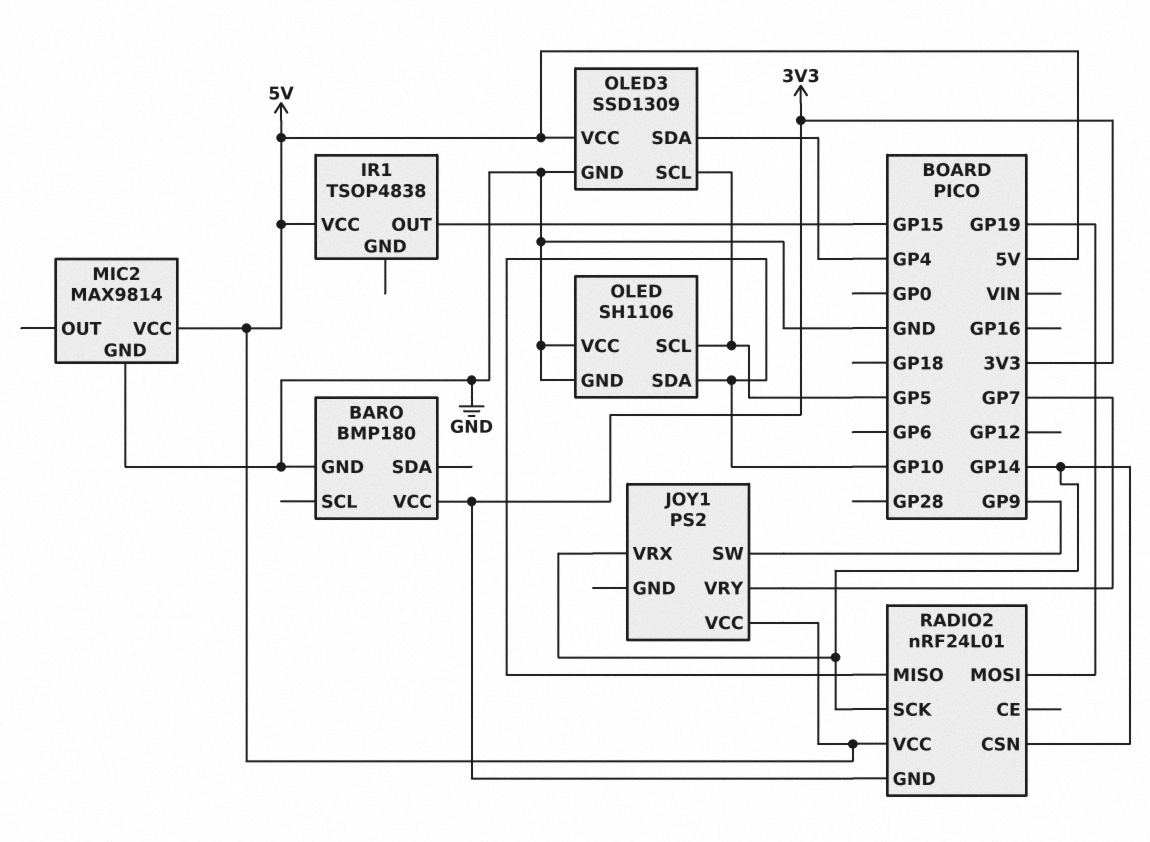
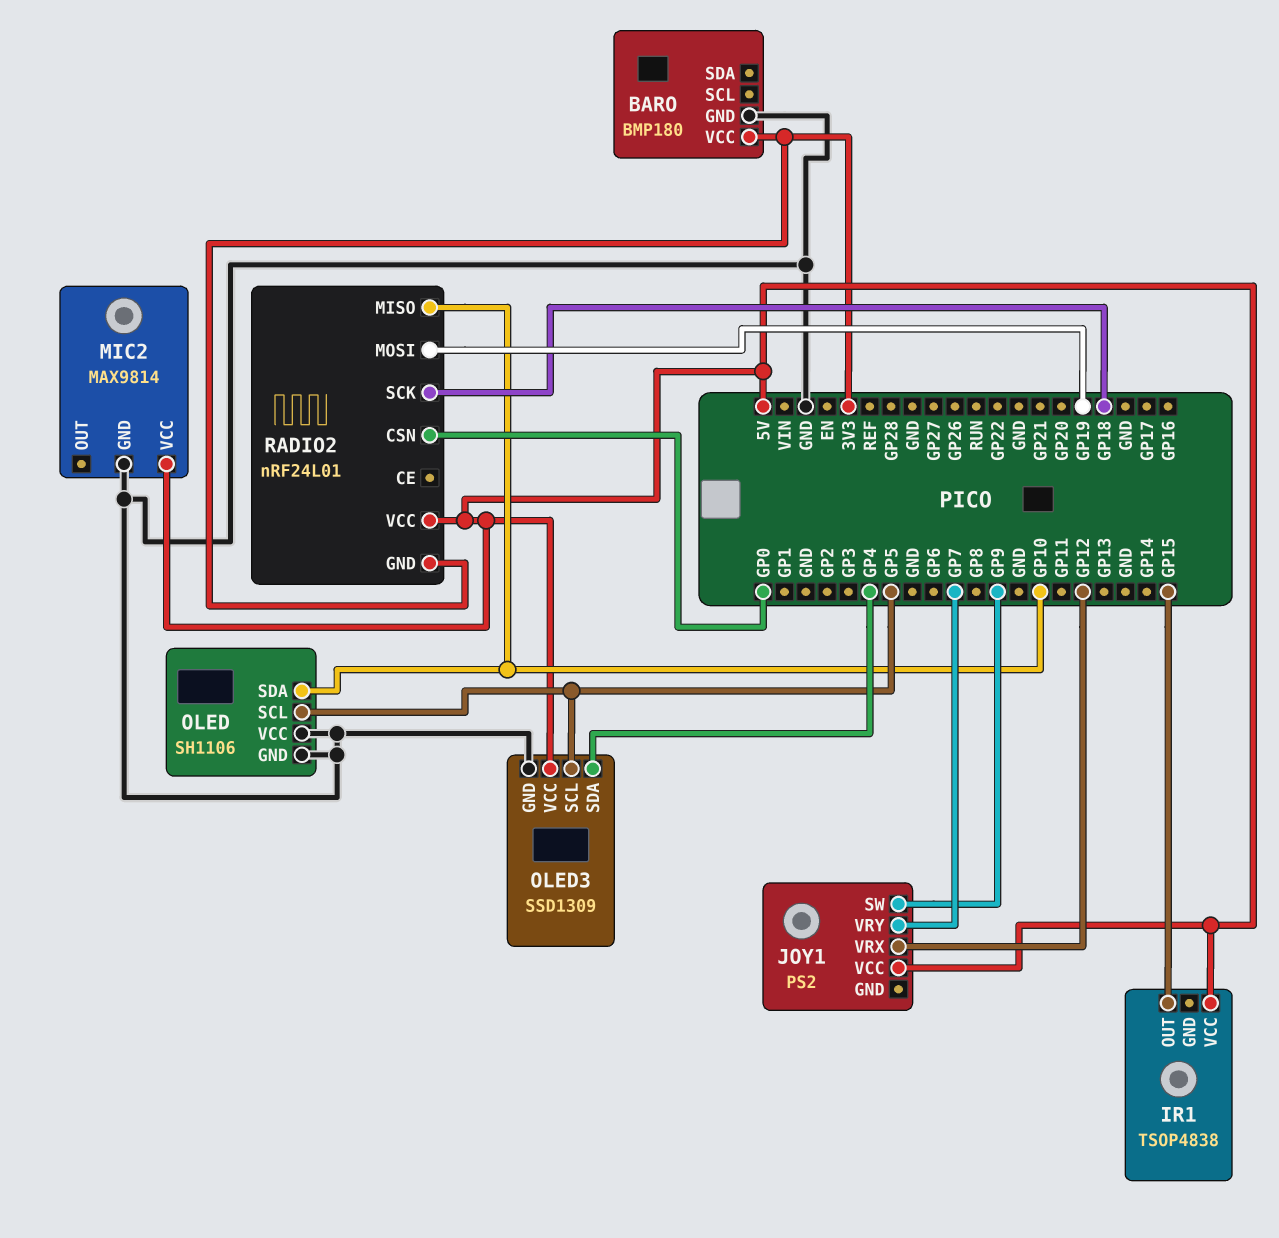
JOY1 pin VRX: GP14 -> GP12
RADIO2 pin CSN: GP14 -> GP0
RADIO2 pin SCK: GP14 -> GP18

